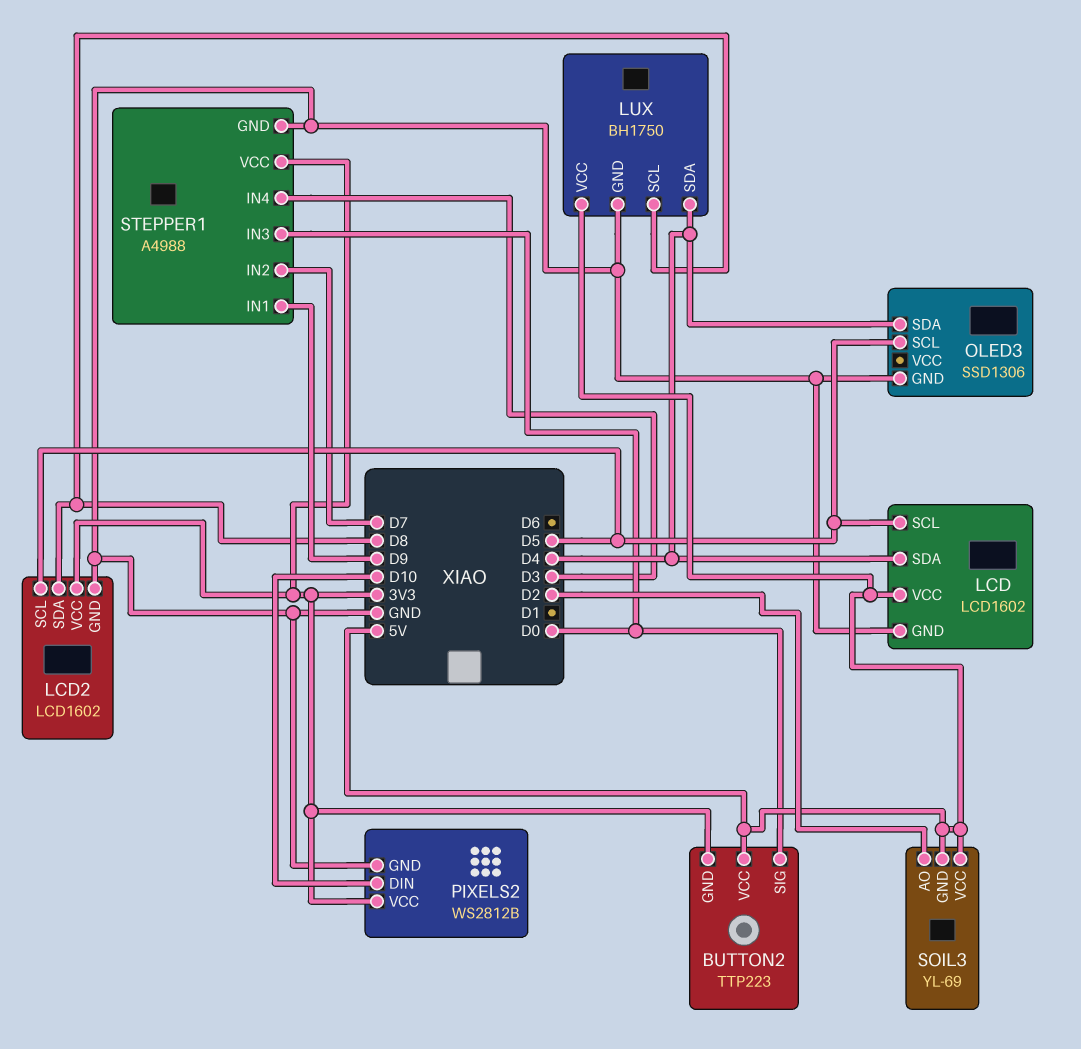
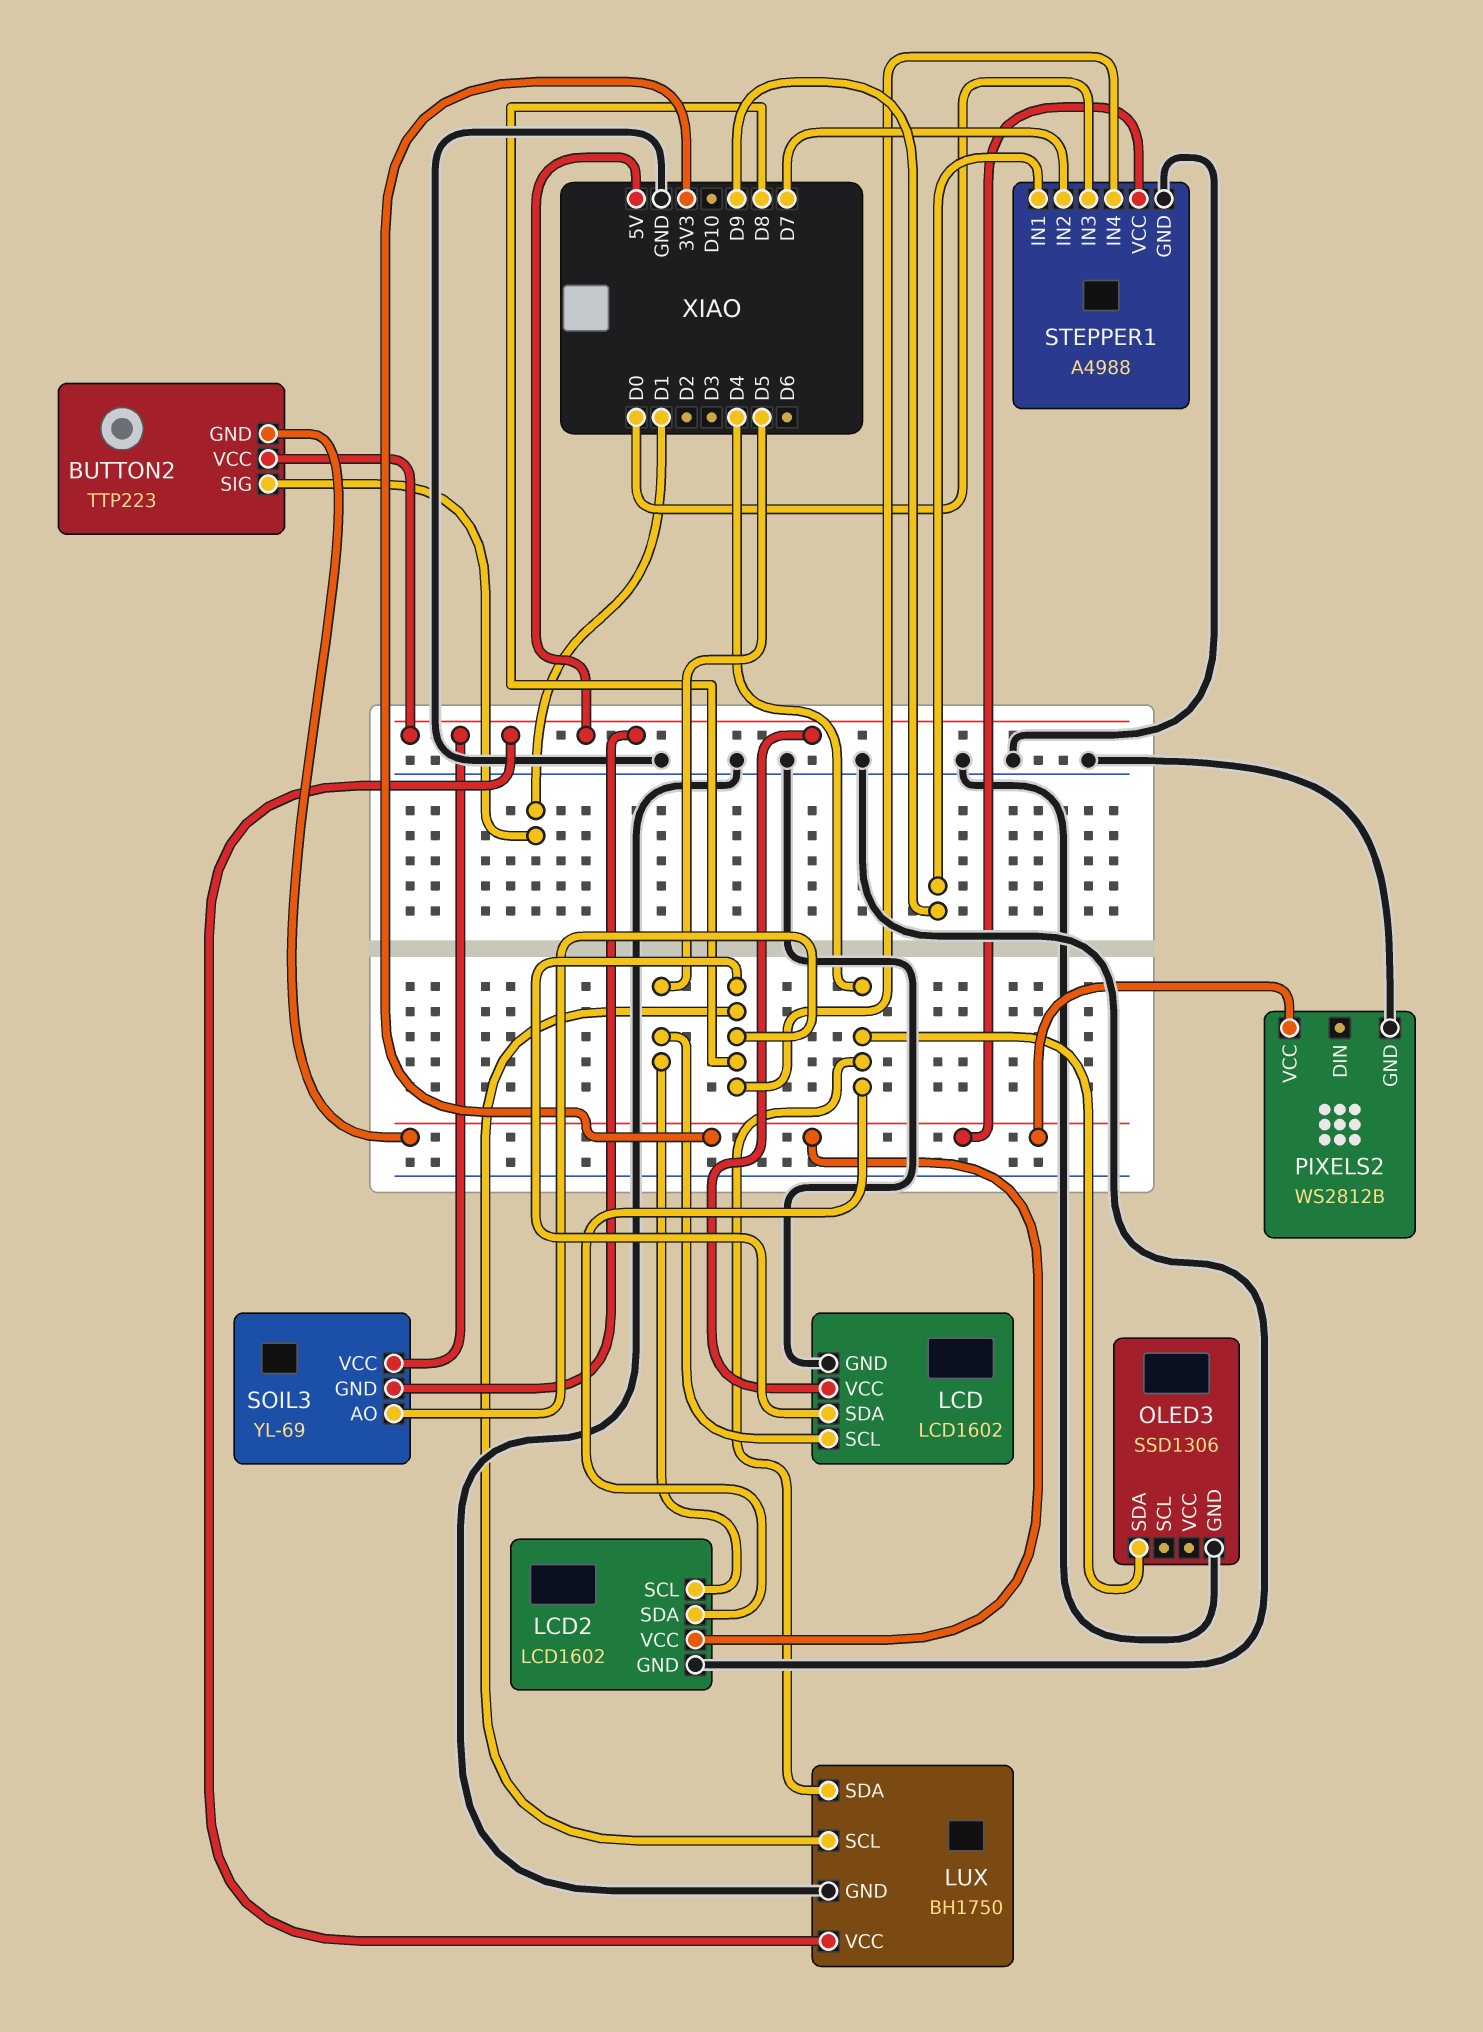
BUTTON2 pin SIG: D0 -> D1
LCD pin SDA: D4 -> D8
LCD2 pin SDA: D8 -> D4
OLED3 pin SCL: D5 -> none
PIXELS2 pin DIN: D10 -> none
SOIL3 pin AO: D2 -> D8
STEPPER1 pin IN4: D3 -> D8

